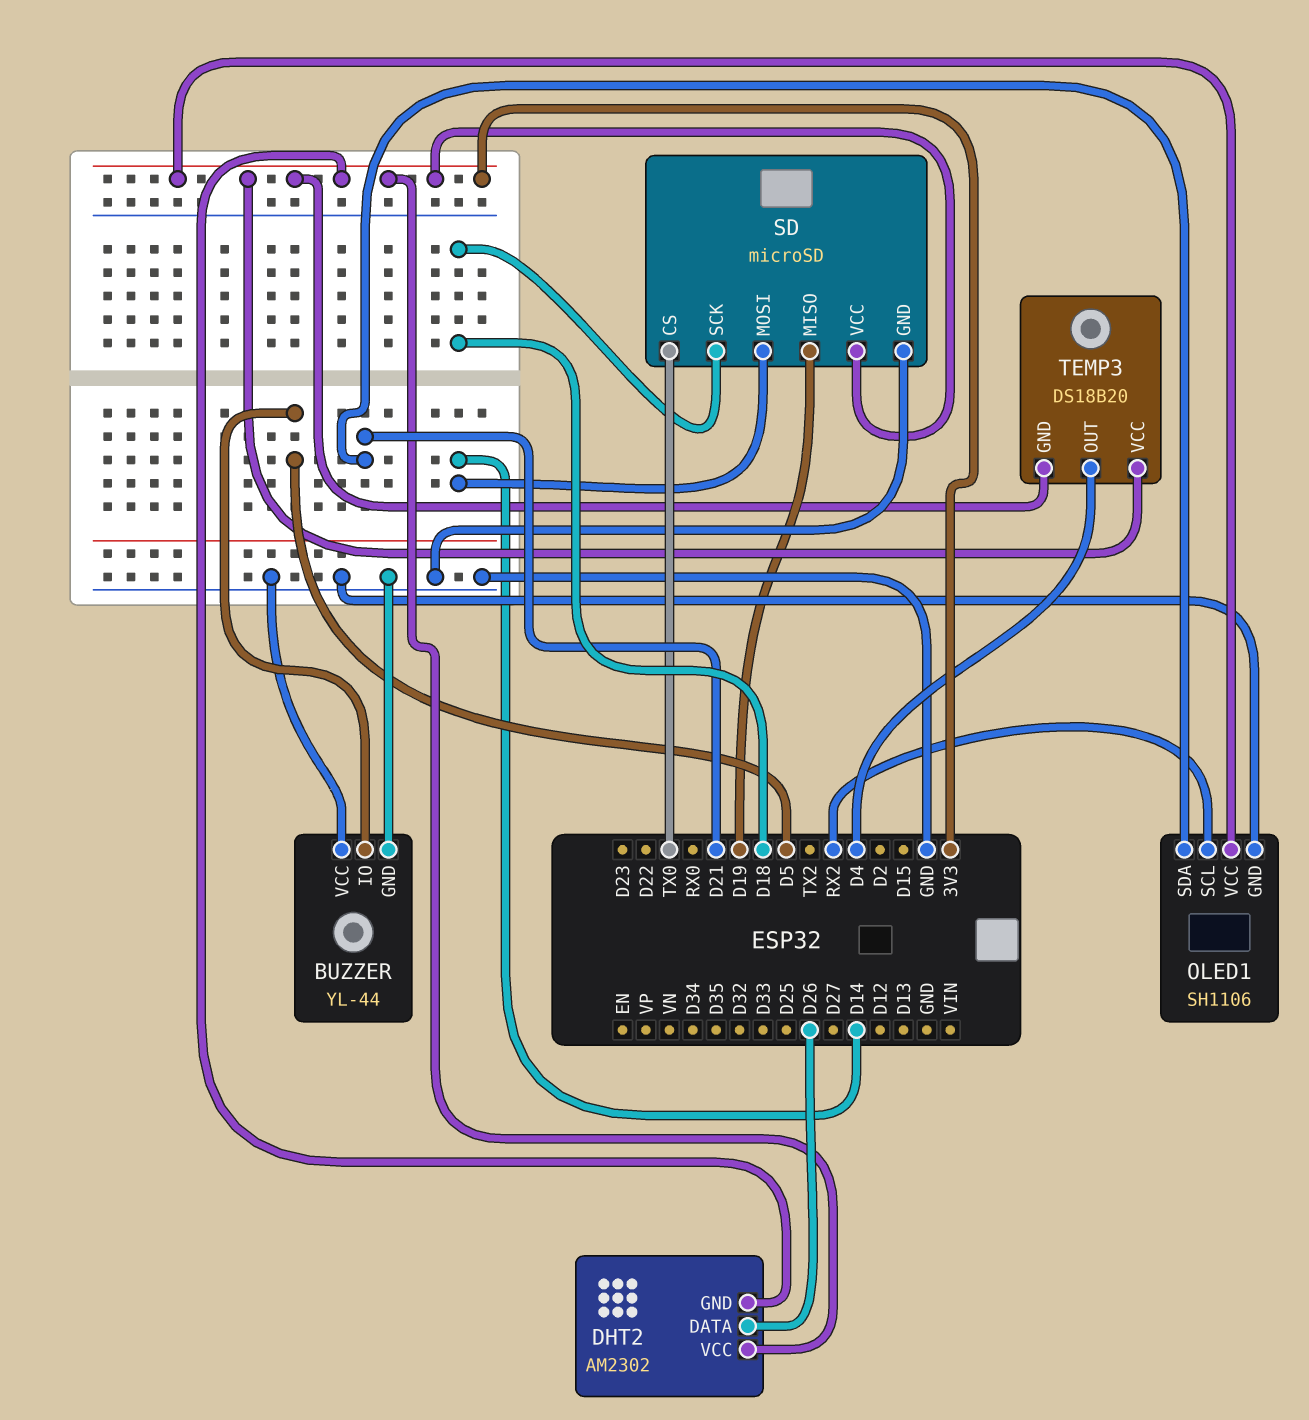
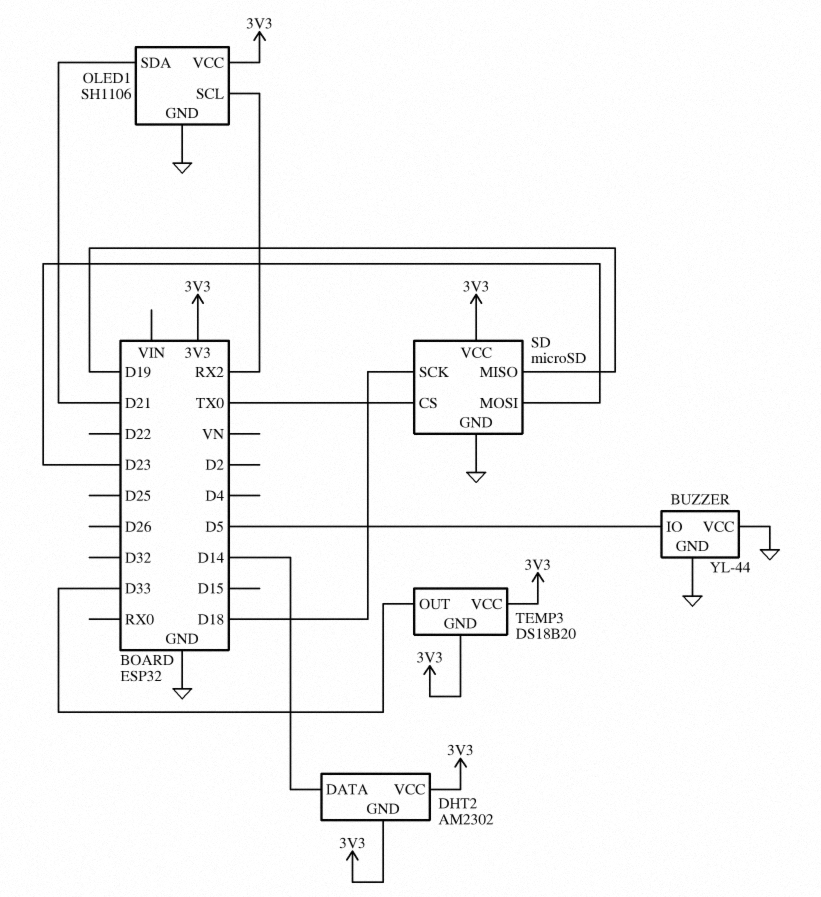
DHT2 pin DATA: D26 -> D14
SD pin MOSI: D14 -> D23
TEMP3 pin OUT: D4 -> D33

